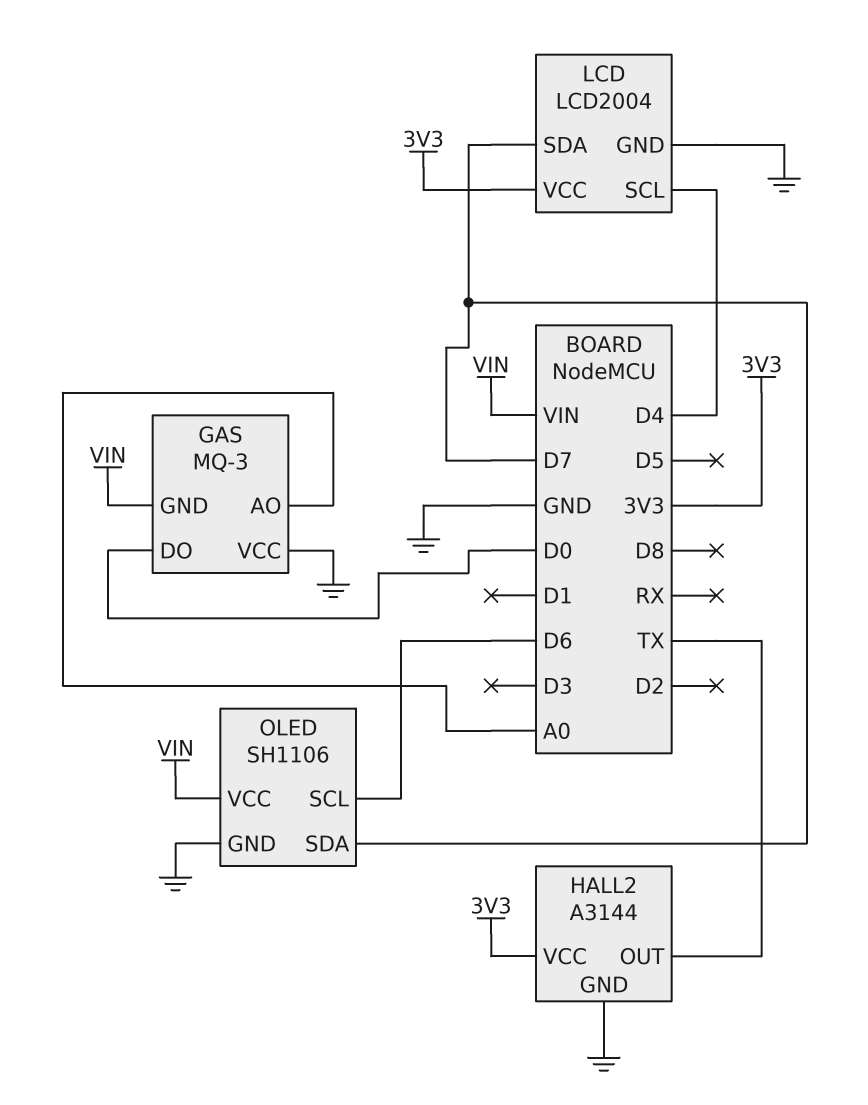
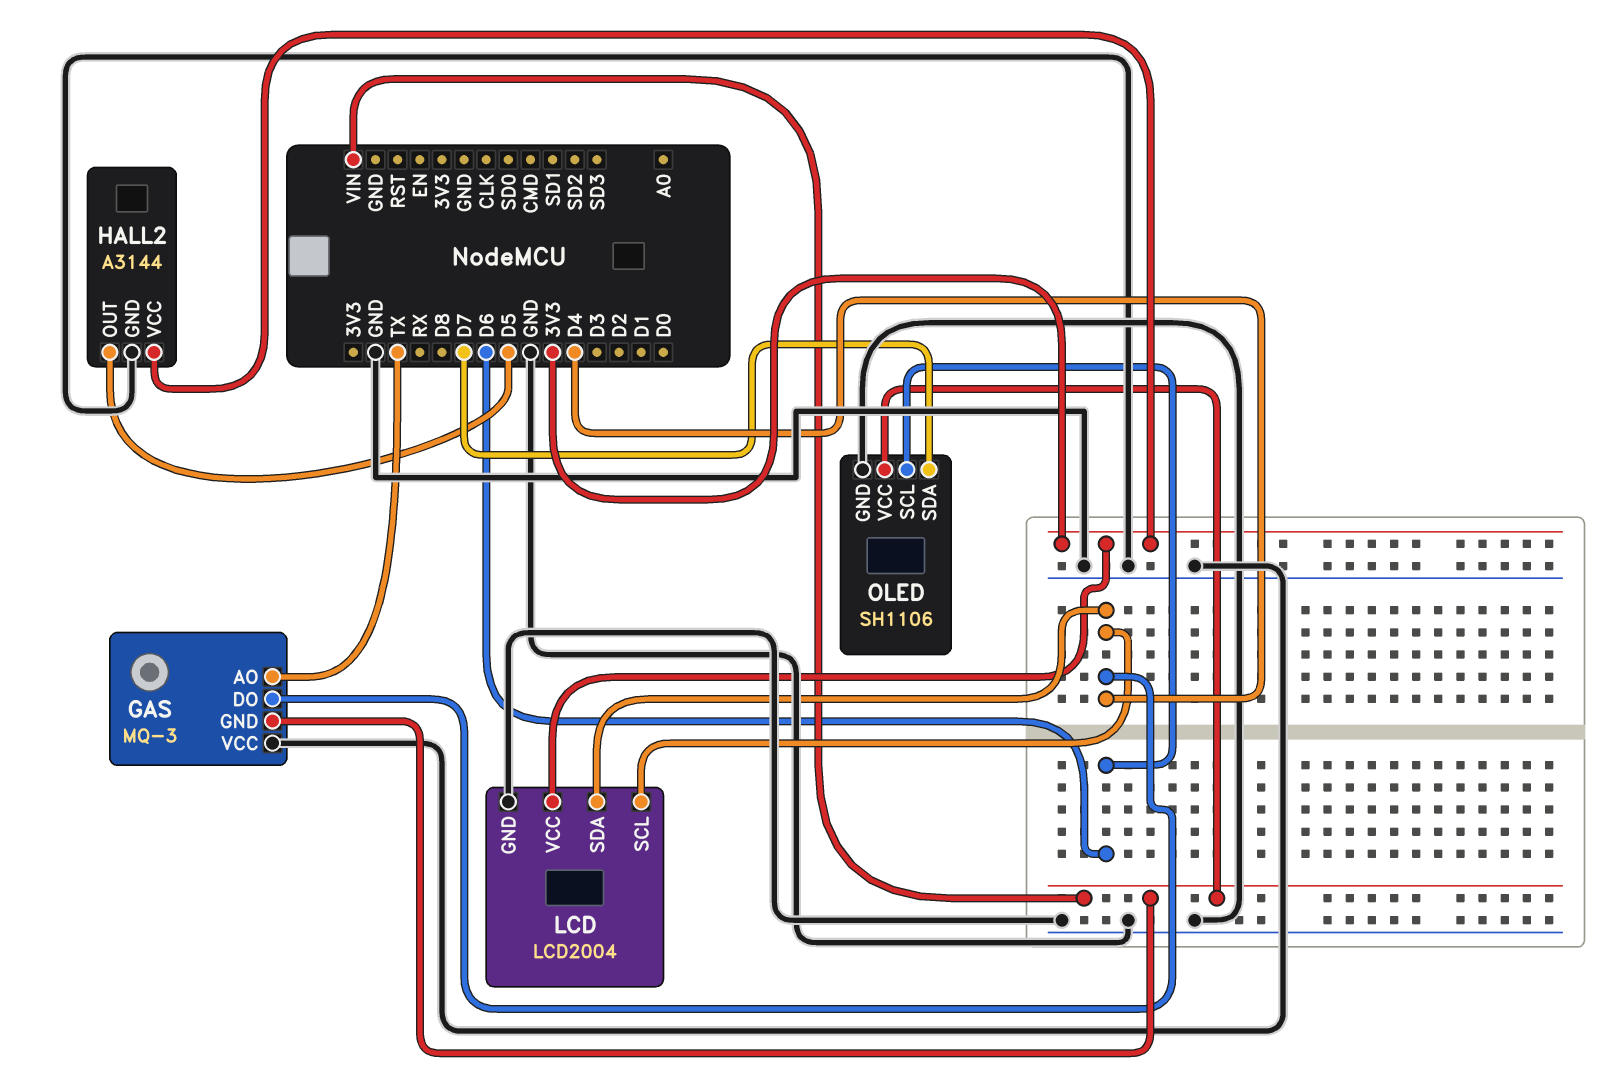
GAS pin AO: A0 -> TX
GAS pin DO: D0 -> D4
HALL2 pin OUT: TX -> D5
LCD pin SDA: D7 -> D4

